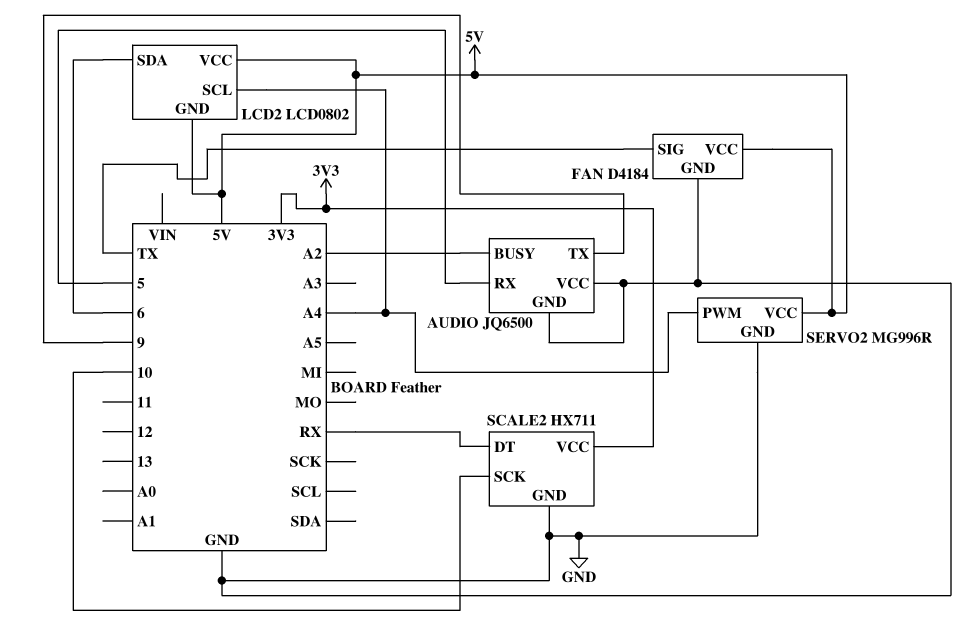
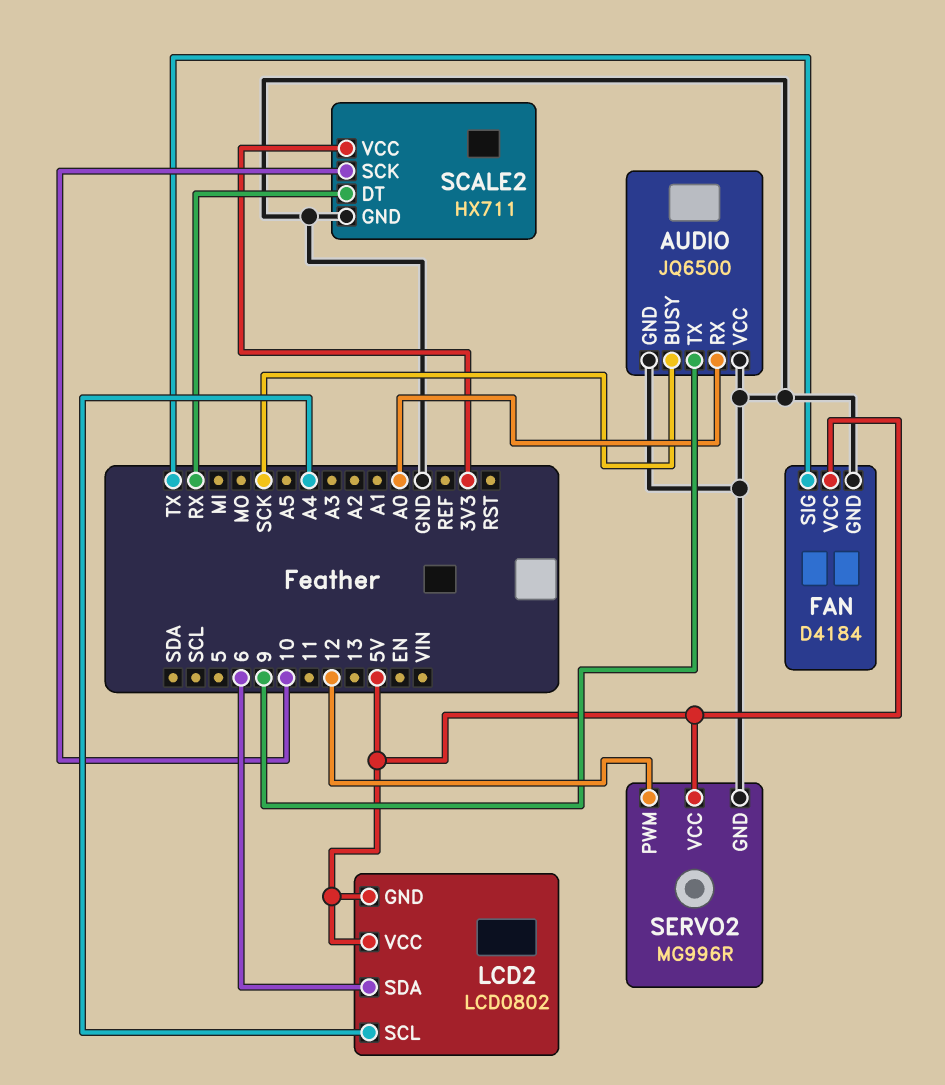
AUDIO pin BUSY: A2 -> SCK
AUDIO pin RX: 5 -> A0
SERVO2 pin PWM: A4 -> 12

